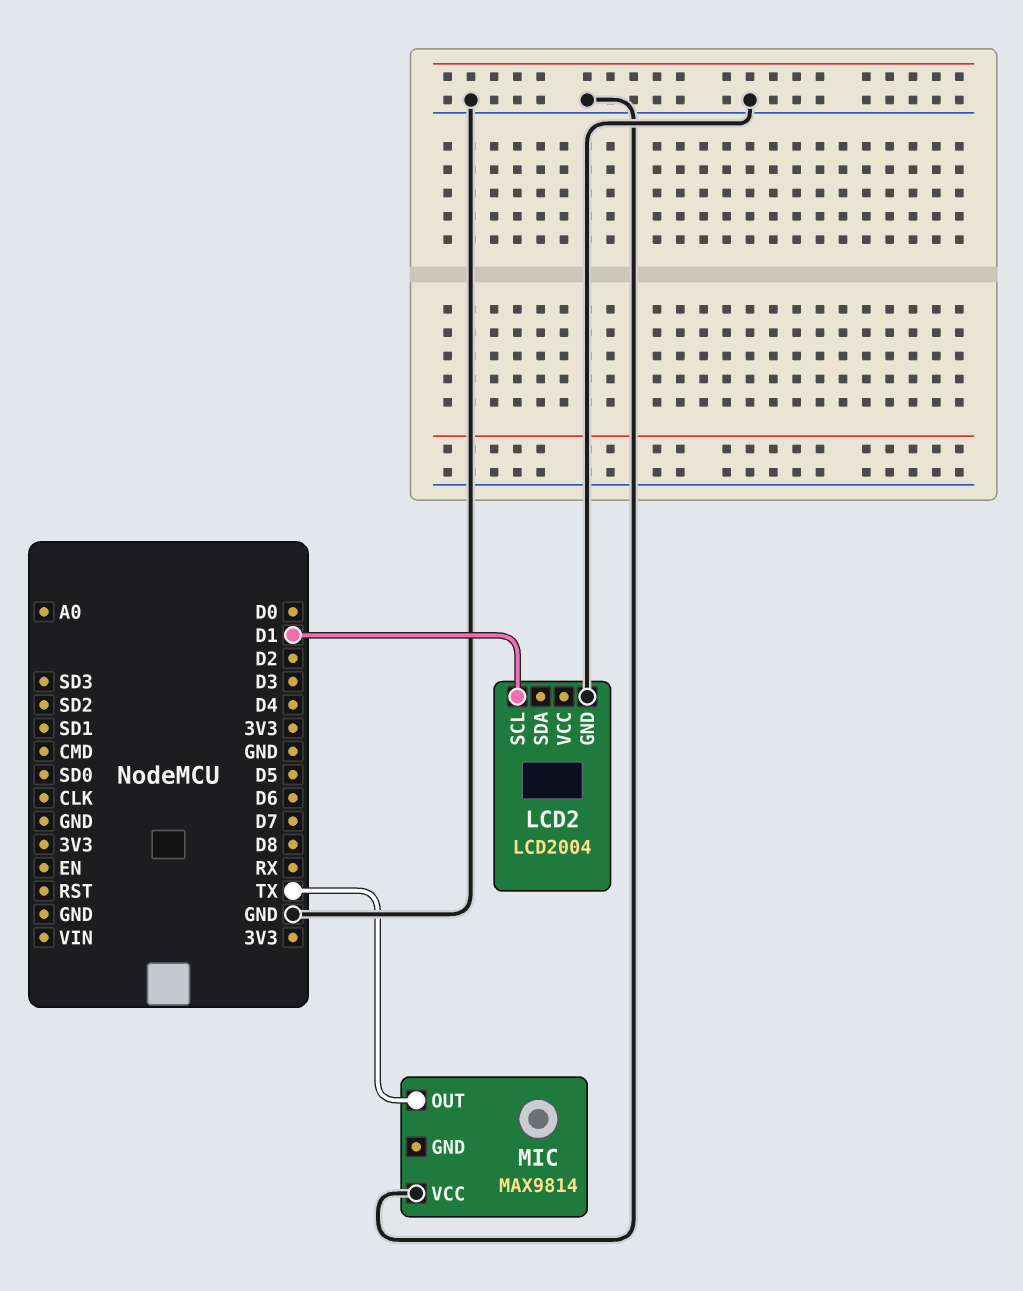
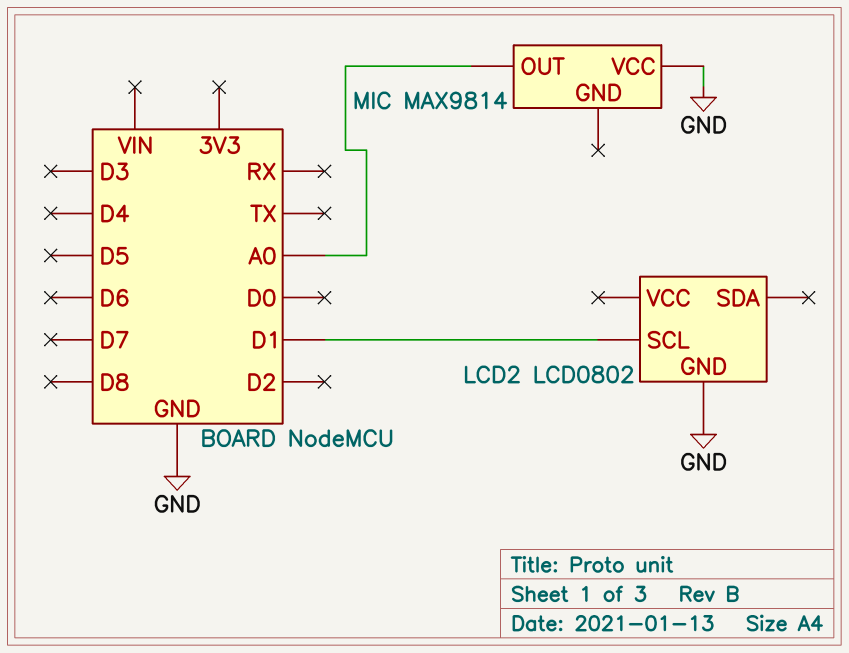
LCD2: LCD2004 -> LCD0802
MIC pin OUT: TX -> A0

